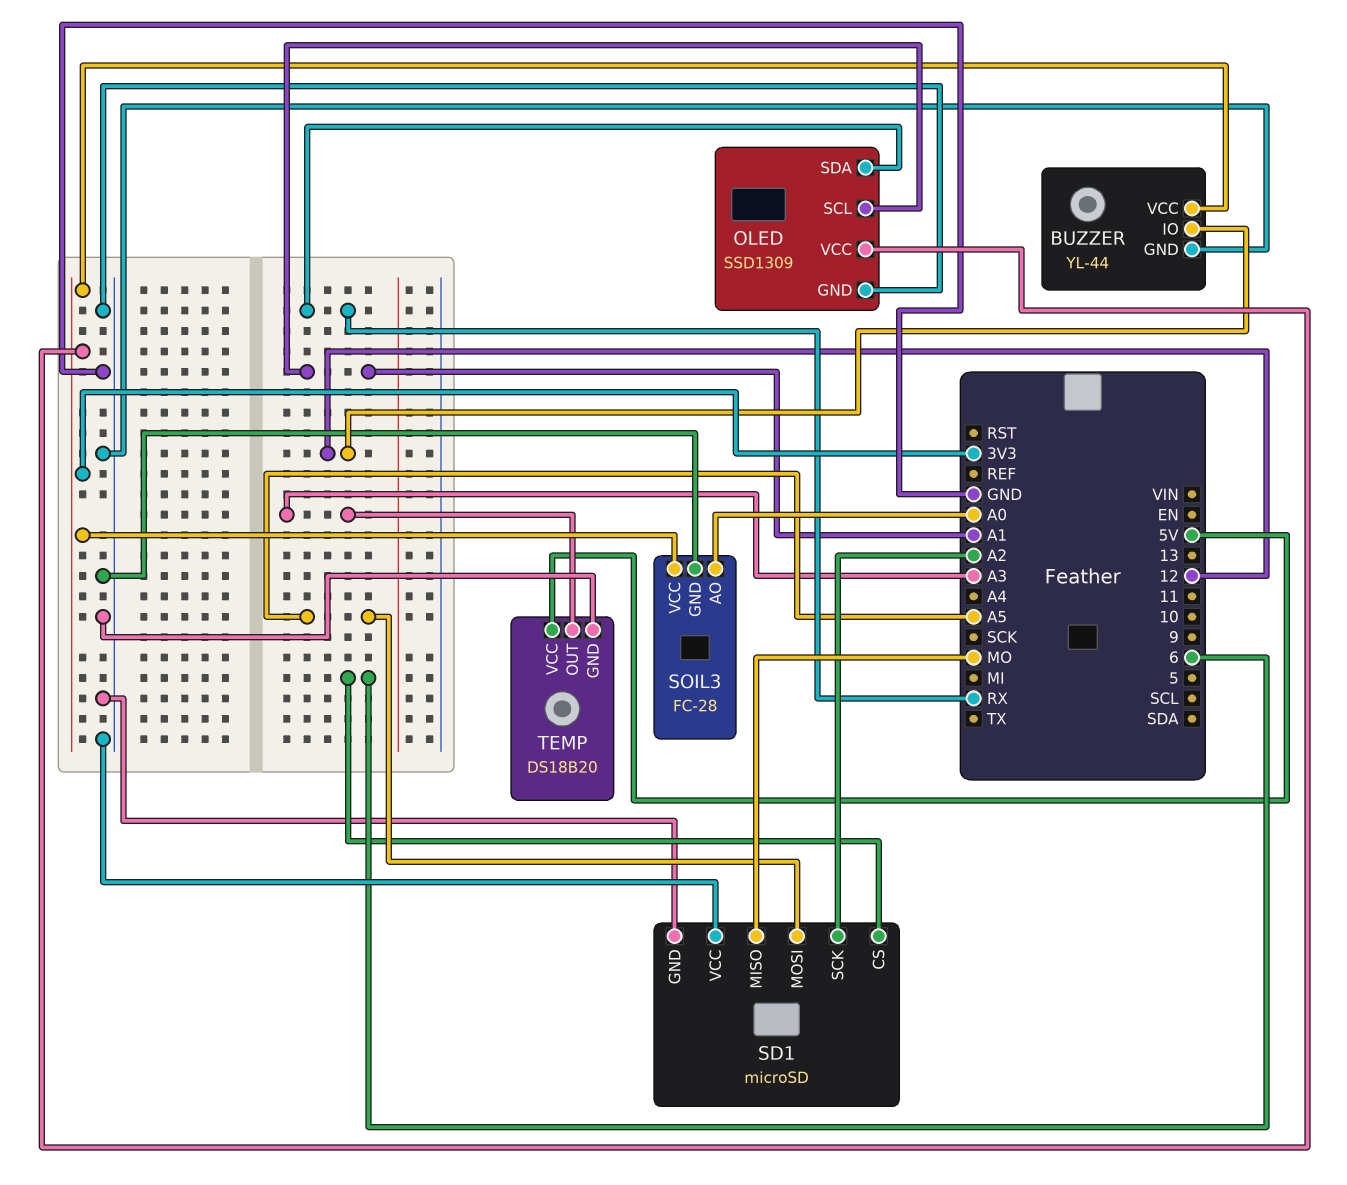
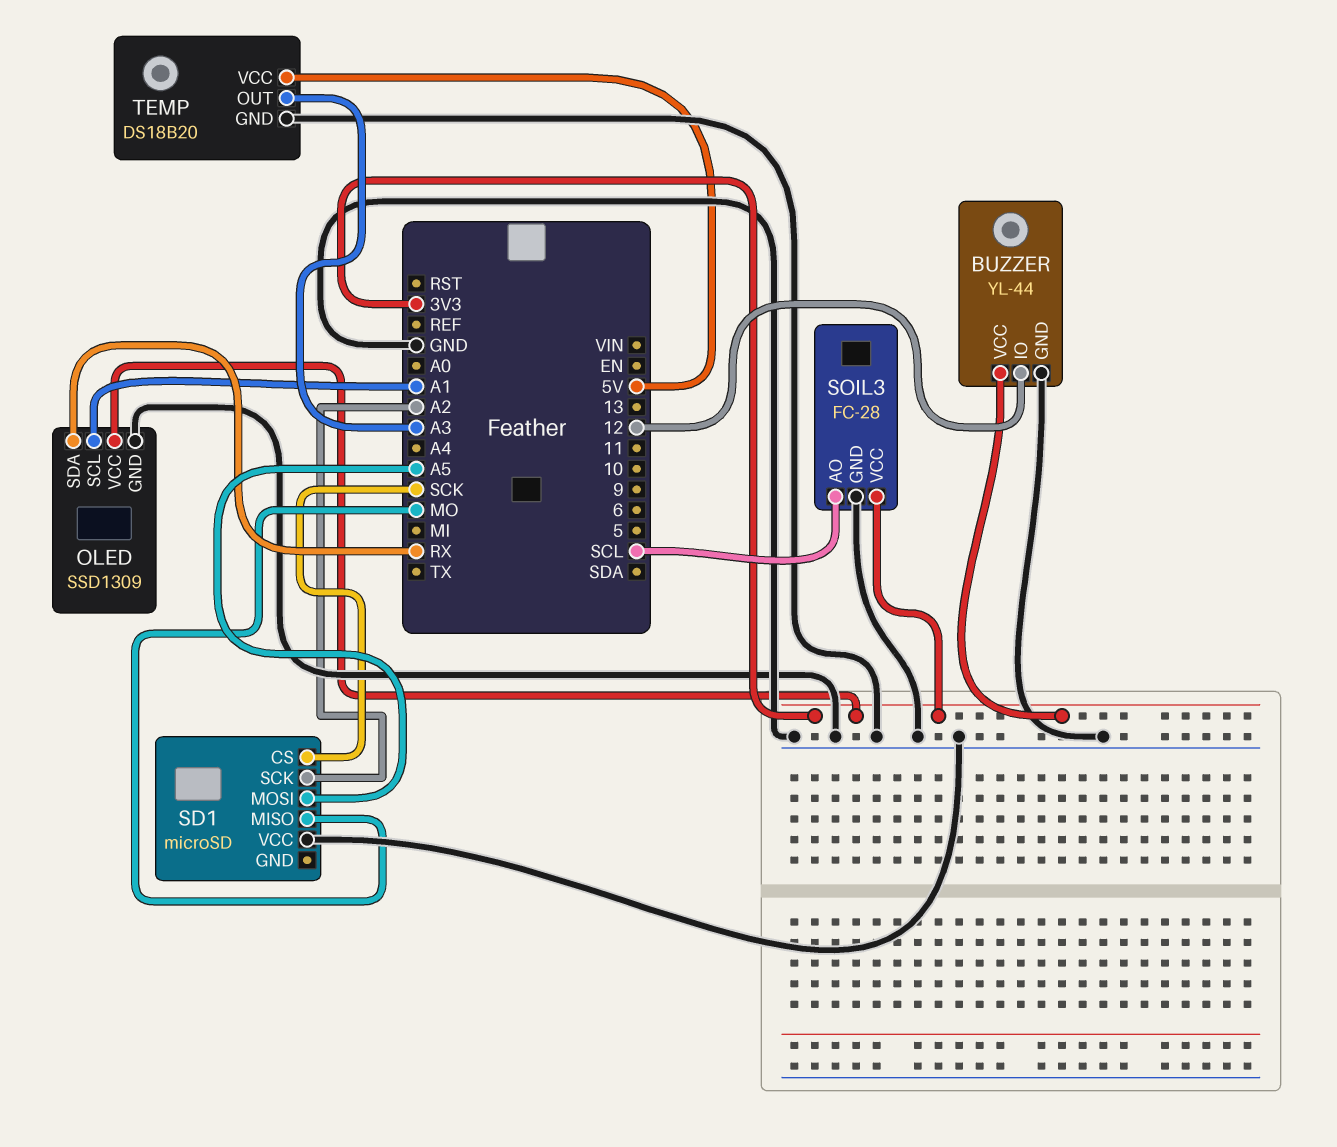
SD1 pin CS: 6 -> SCK
SD1 pin GND: GND -> none
SOIL3 pin AO: A0 -> SCL

